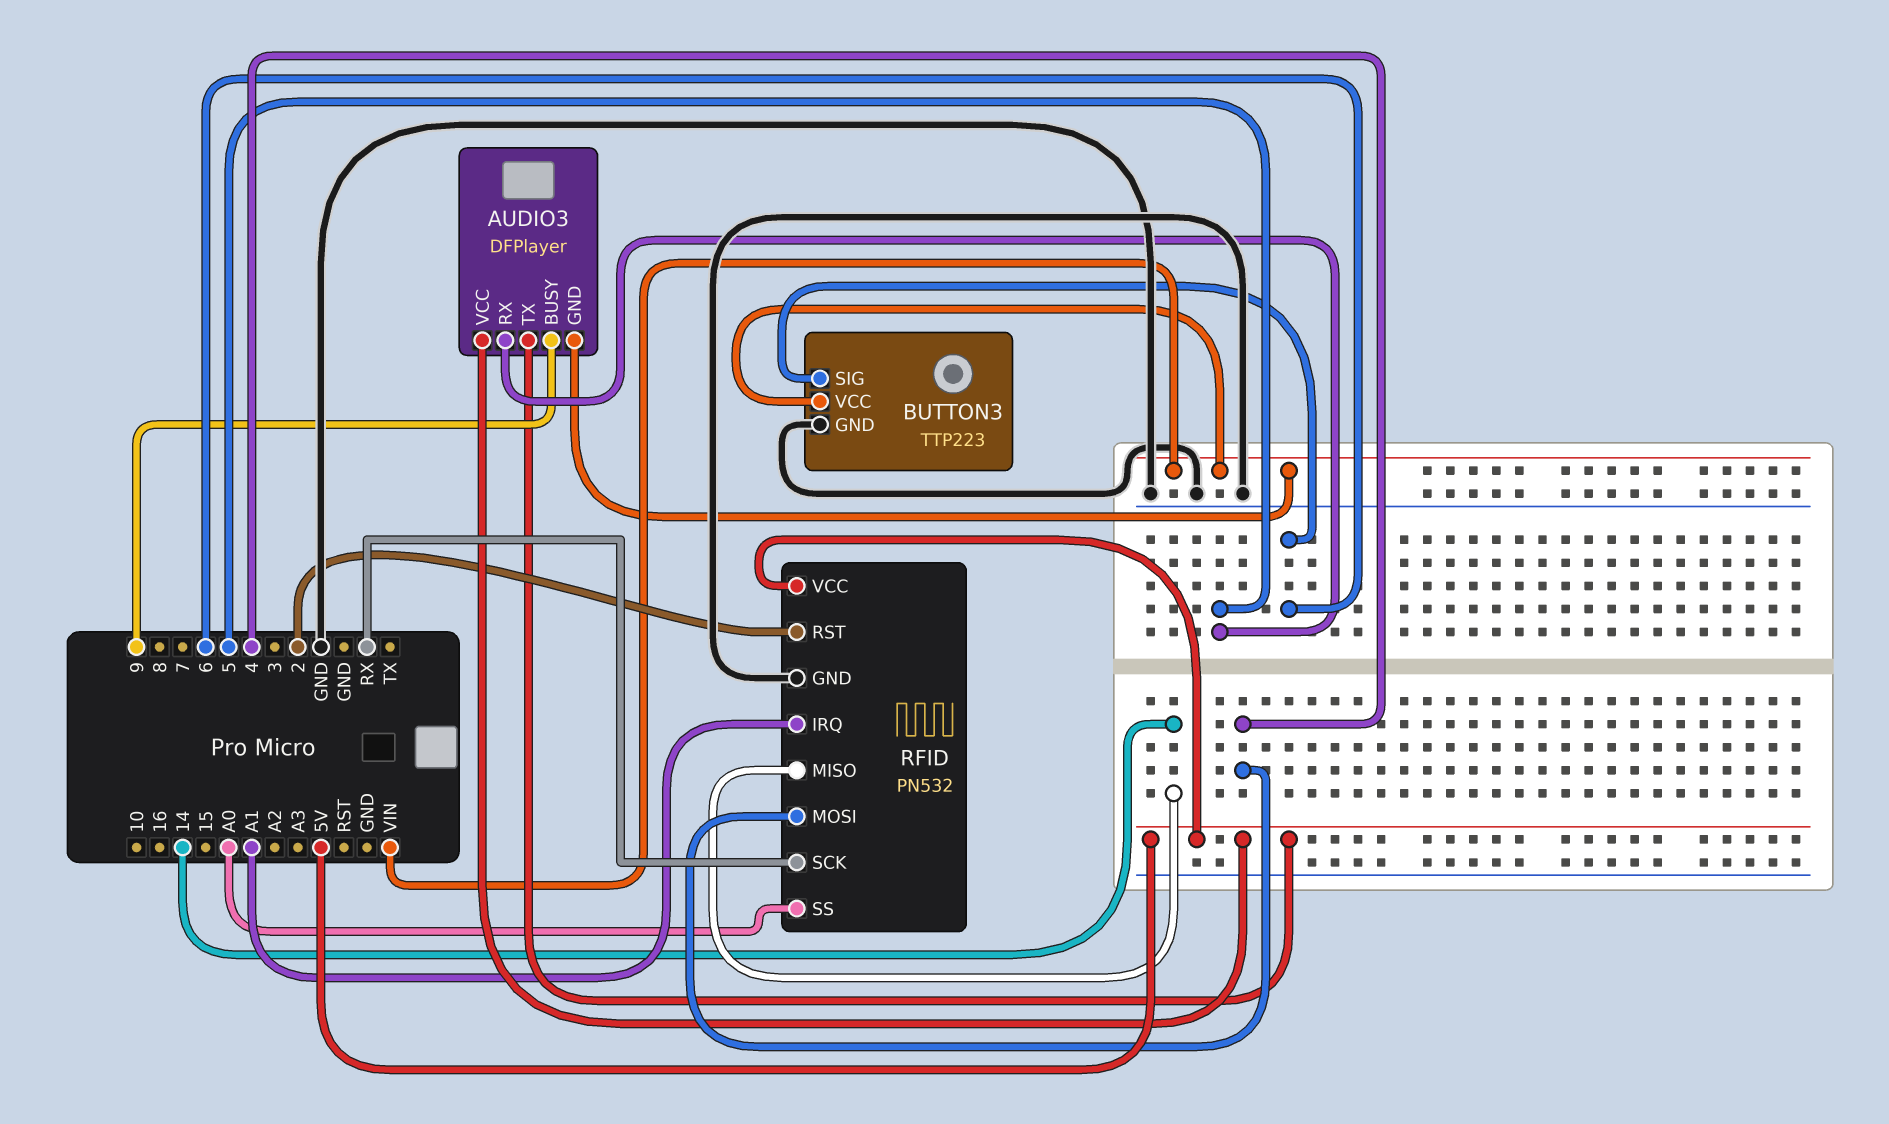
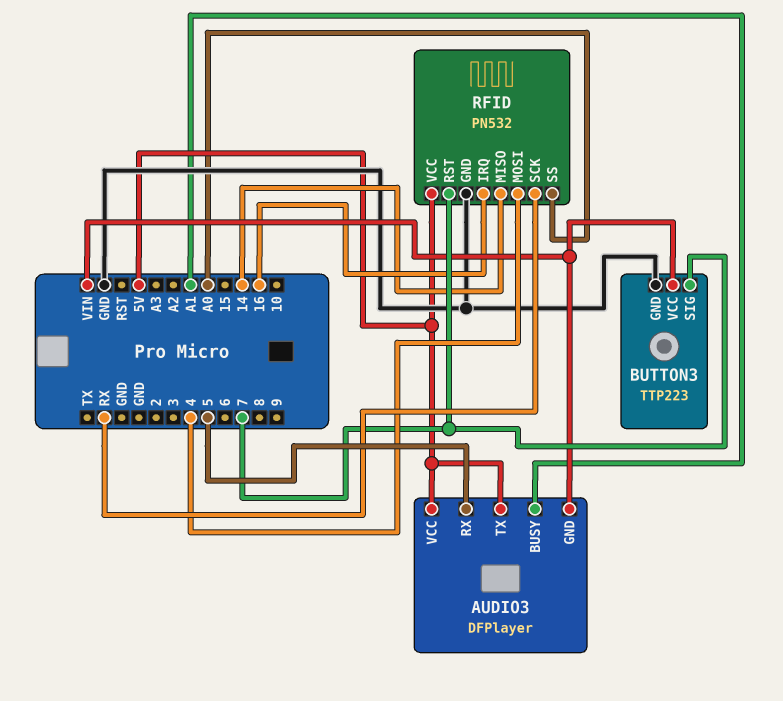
AUDIO3 pin BUSY: 9 -> A1
BUTTON3 pin SIG: 6 -> 7
RFID pin IRQ: A1 -> 16
RFID pin RST: 2 -> 7

